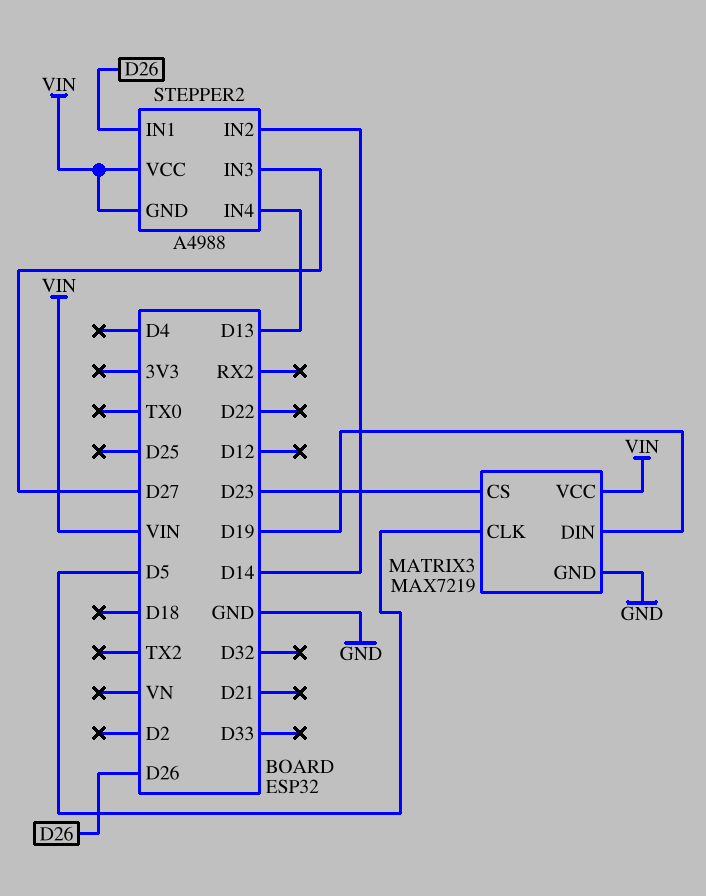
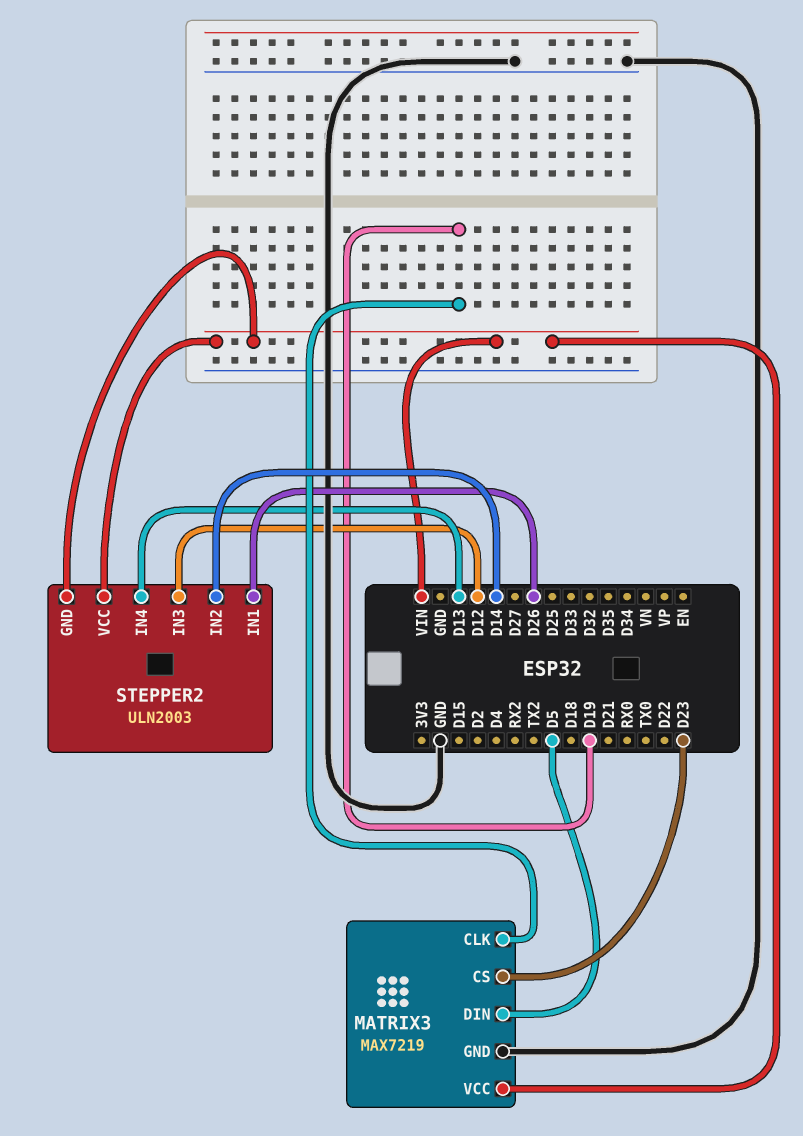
MATRIX3 pin CLK: D5 -> D19
MATRIX3 pin DIN: D19 -> D5
STEPPER2: A4988 -> ULN2003
STEPPER2 pin IN3: D27 -> D12

